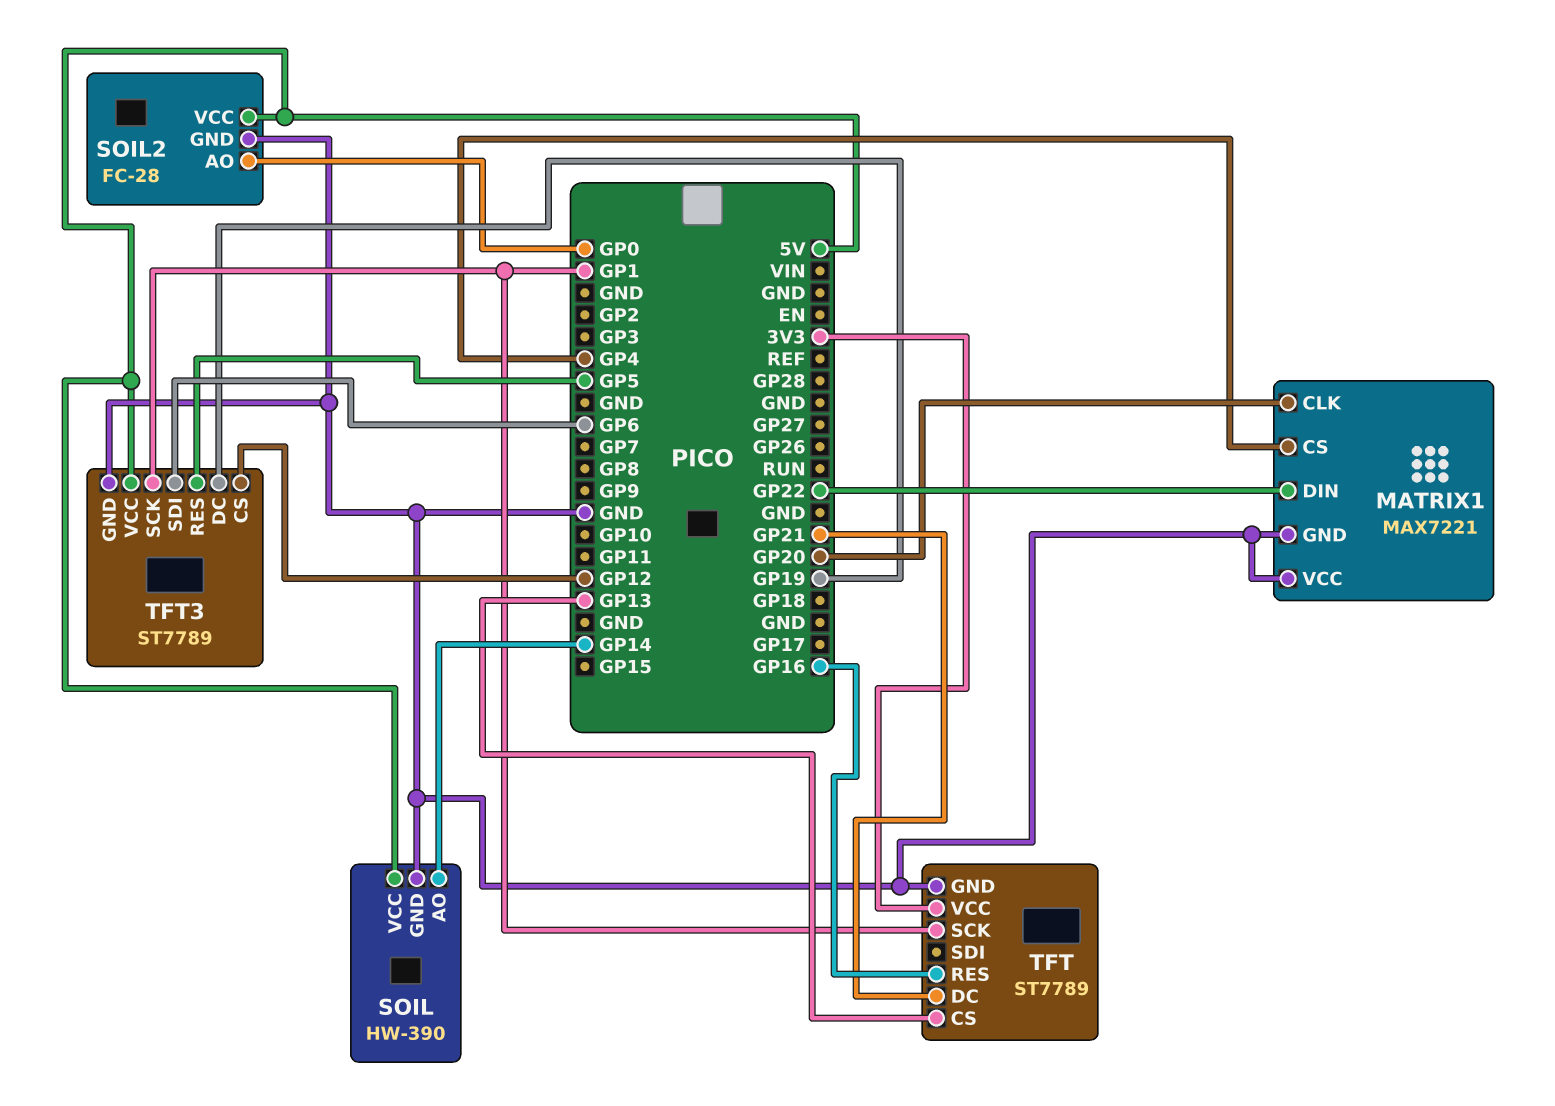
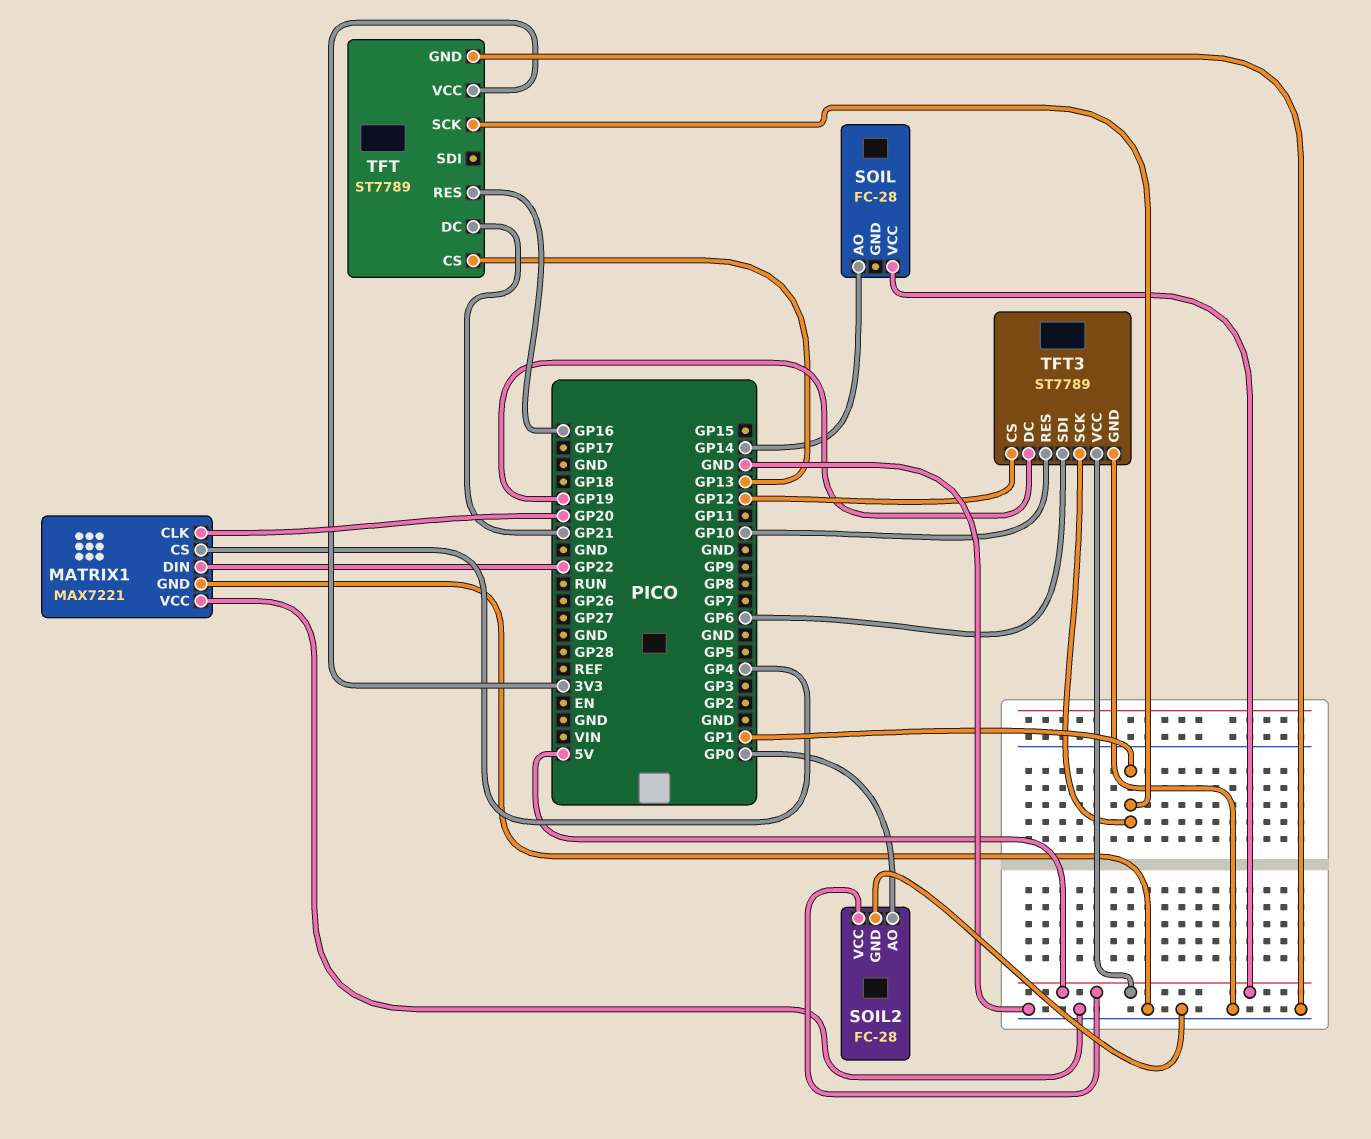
SOIL: HW-390 -> FC-28
SOIL pin GND: GND -> none
TFT3 pin RES: GP5 -> GP10

